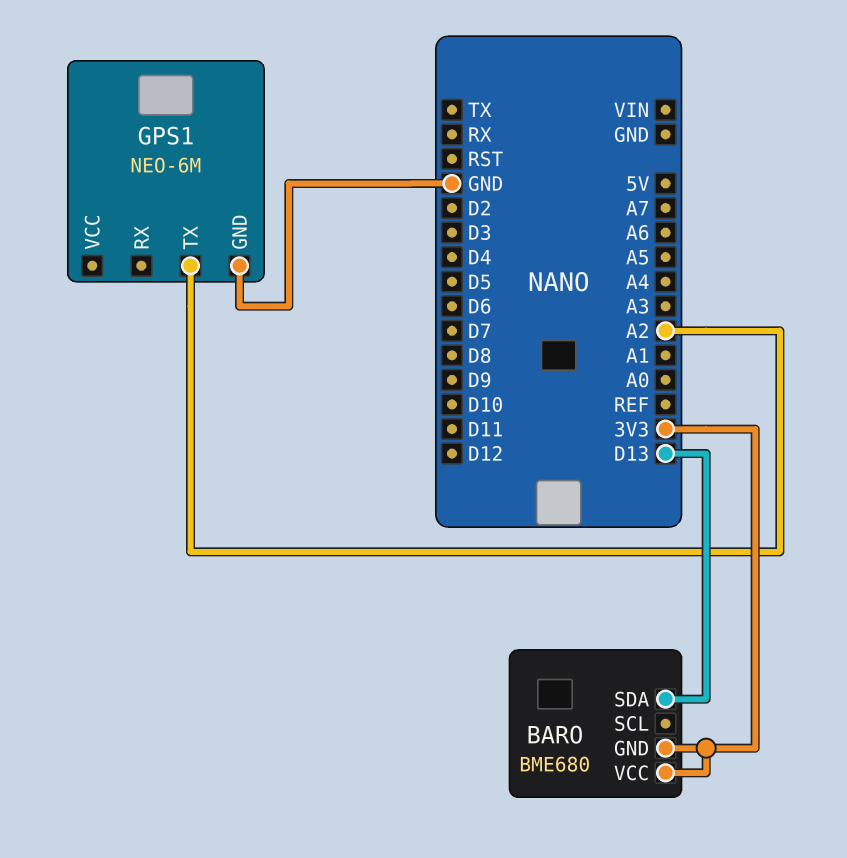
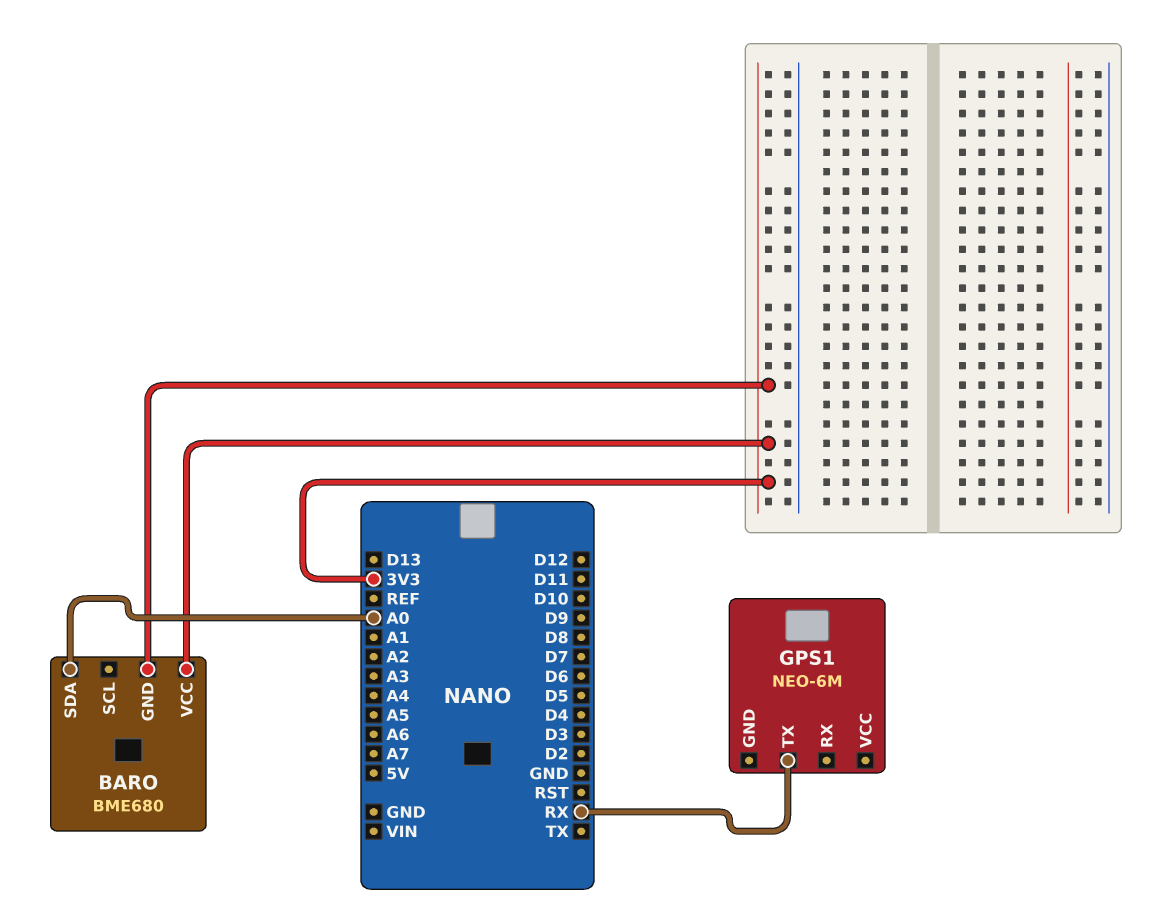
BARO pin SDA: D13 -> A0
GPS1 pin GND: GND -> none
GPS1 pin TX: A2 -> RX

